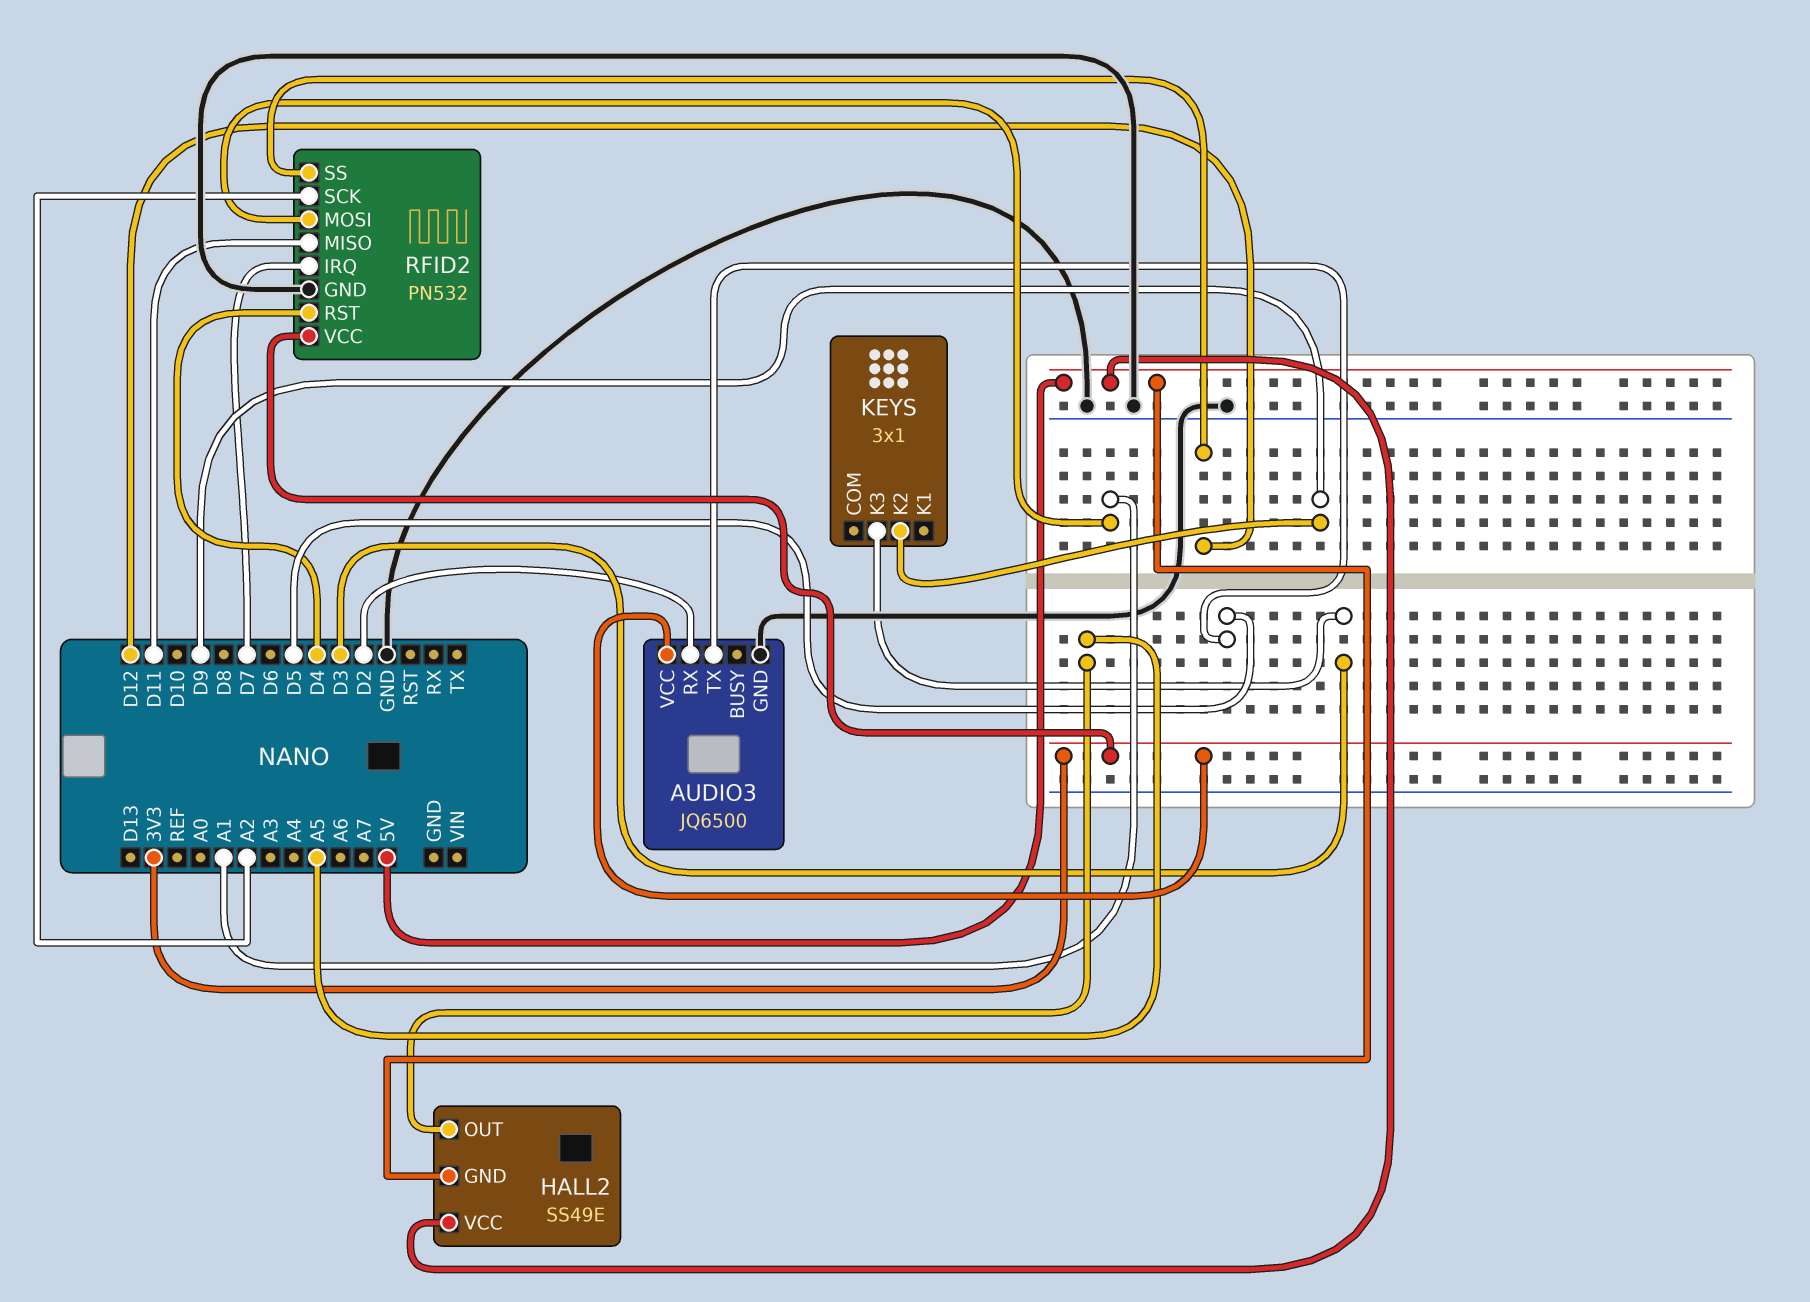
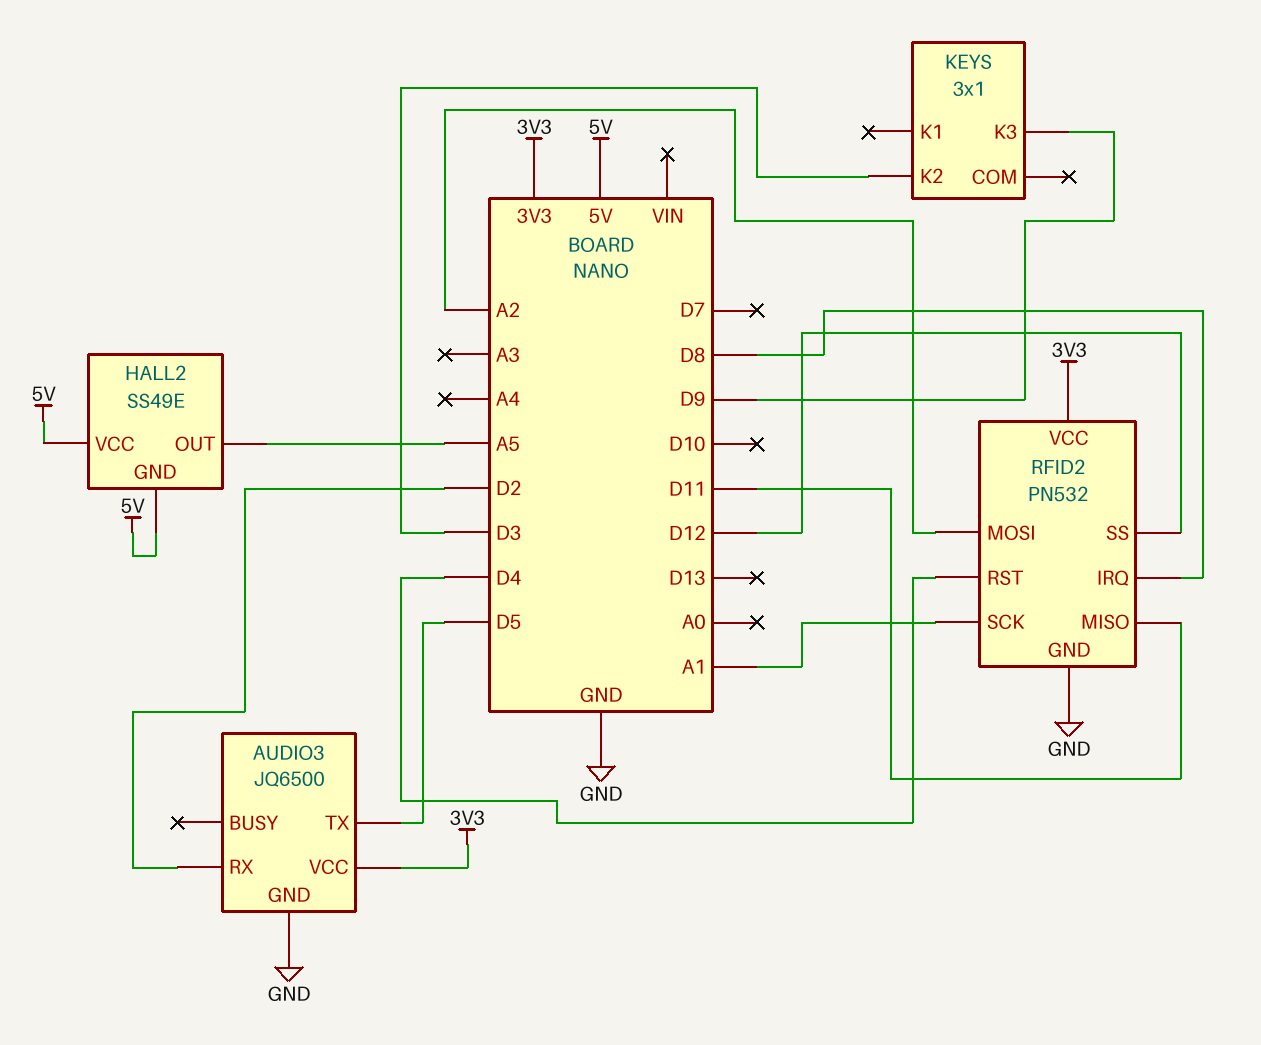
KEYS pin K2: D9 -> D3
KEYS pin K3: D3 -> D9
RFID2 pin IRQ: D7 -> D8
RFID2 pin MOSI: A1 -> A2
RFID2 pin SCK: A2 -> A1

